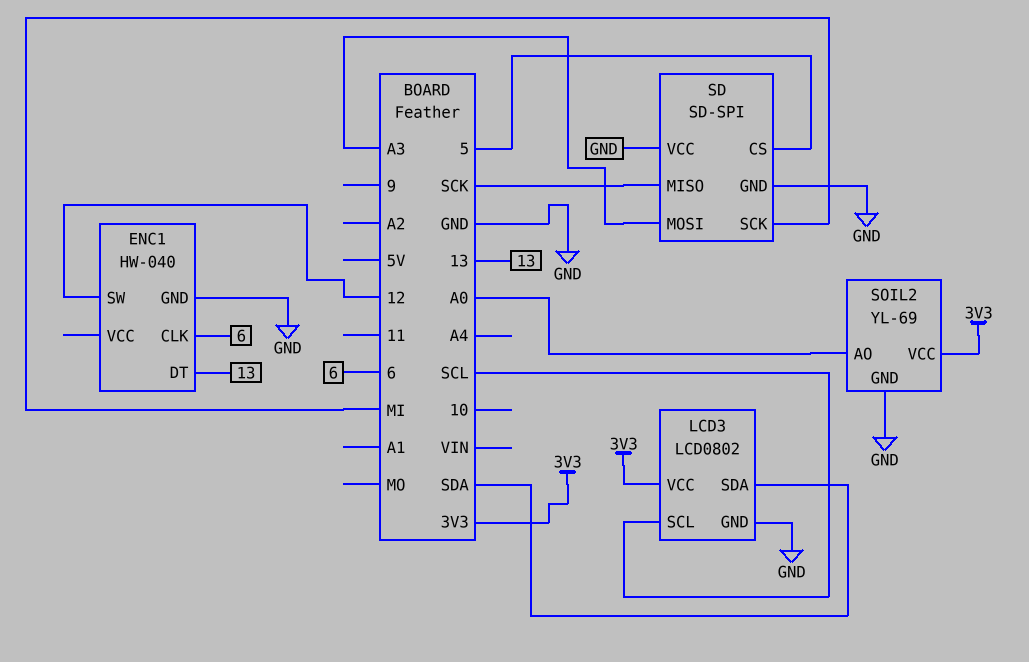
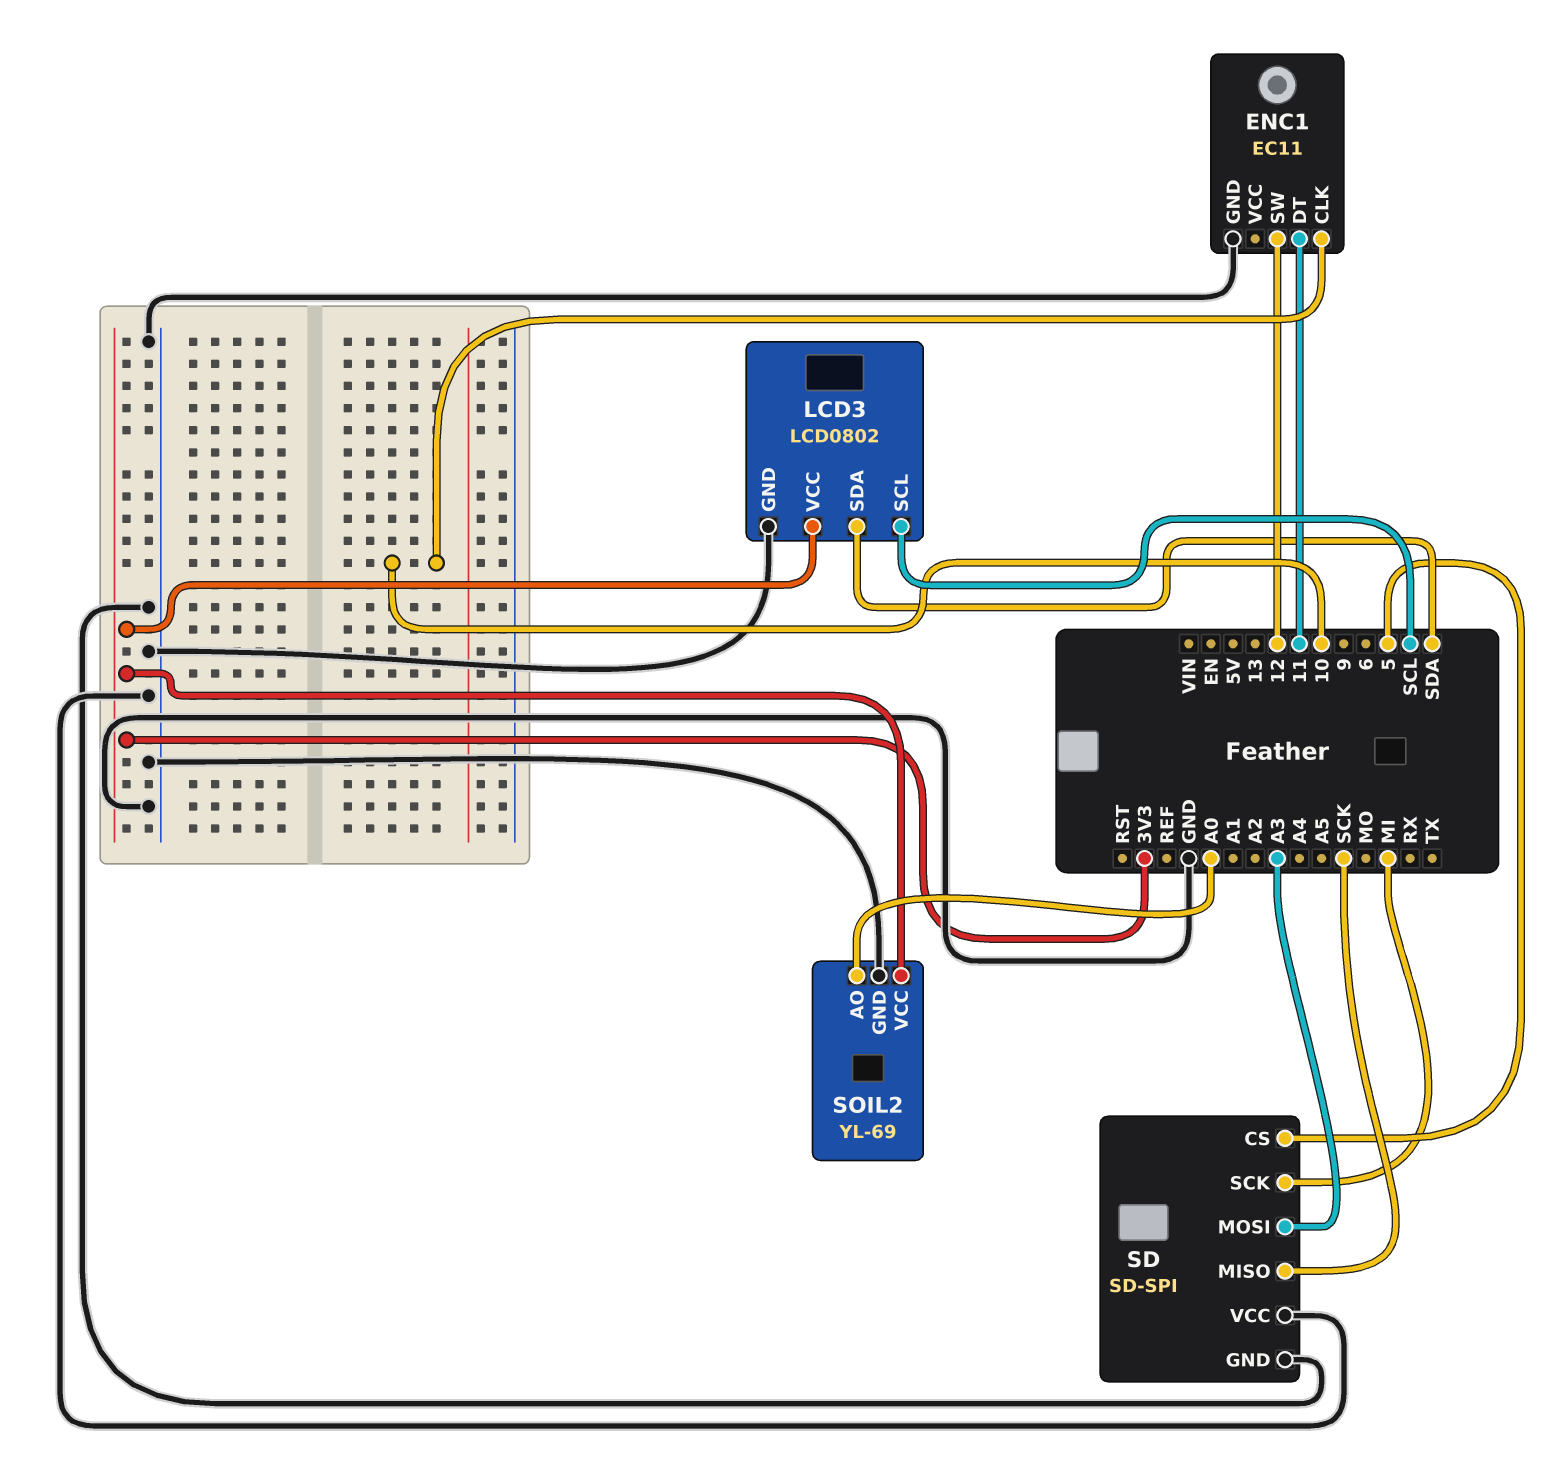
ENC1: HW-040 -> EC11
ENC1 pin CLK: 6 -> 10
ENC1 pin DT: 13 -> 11

